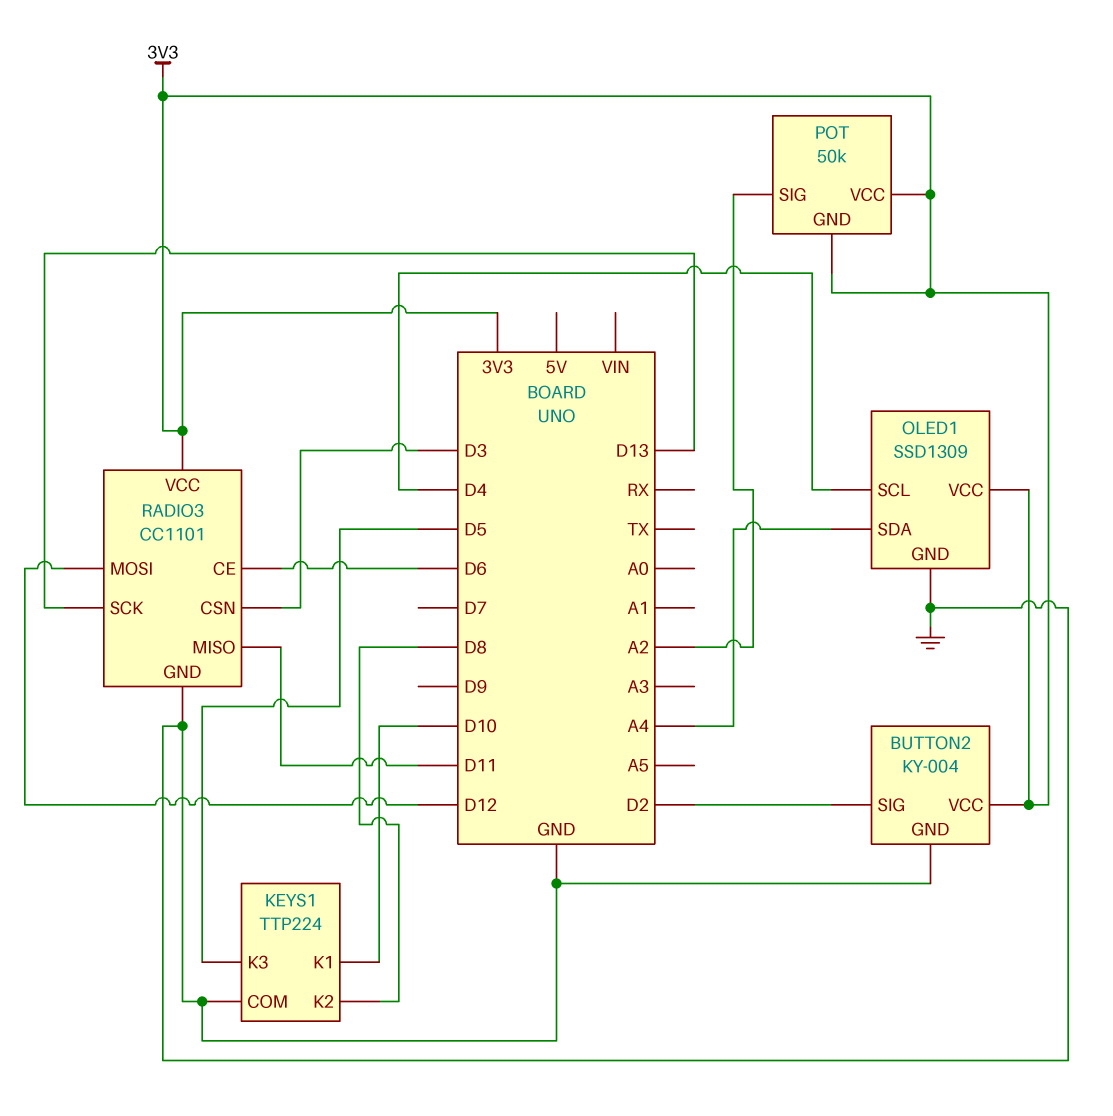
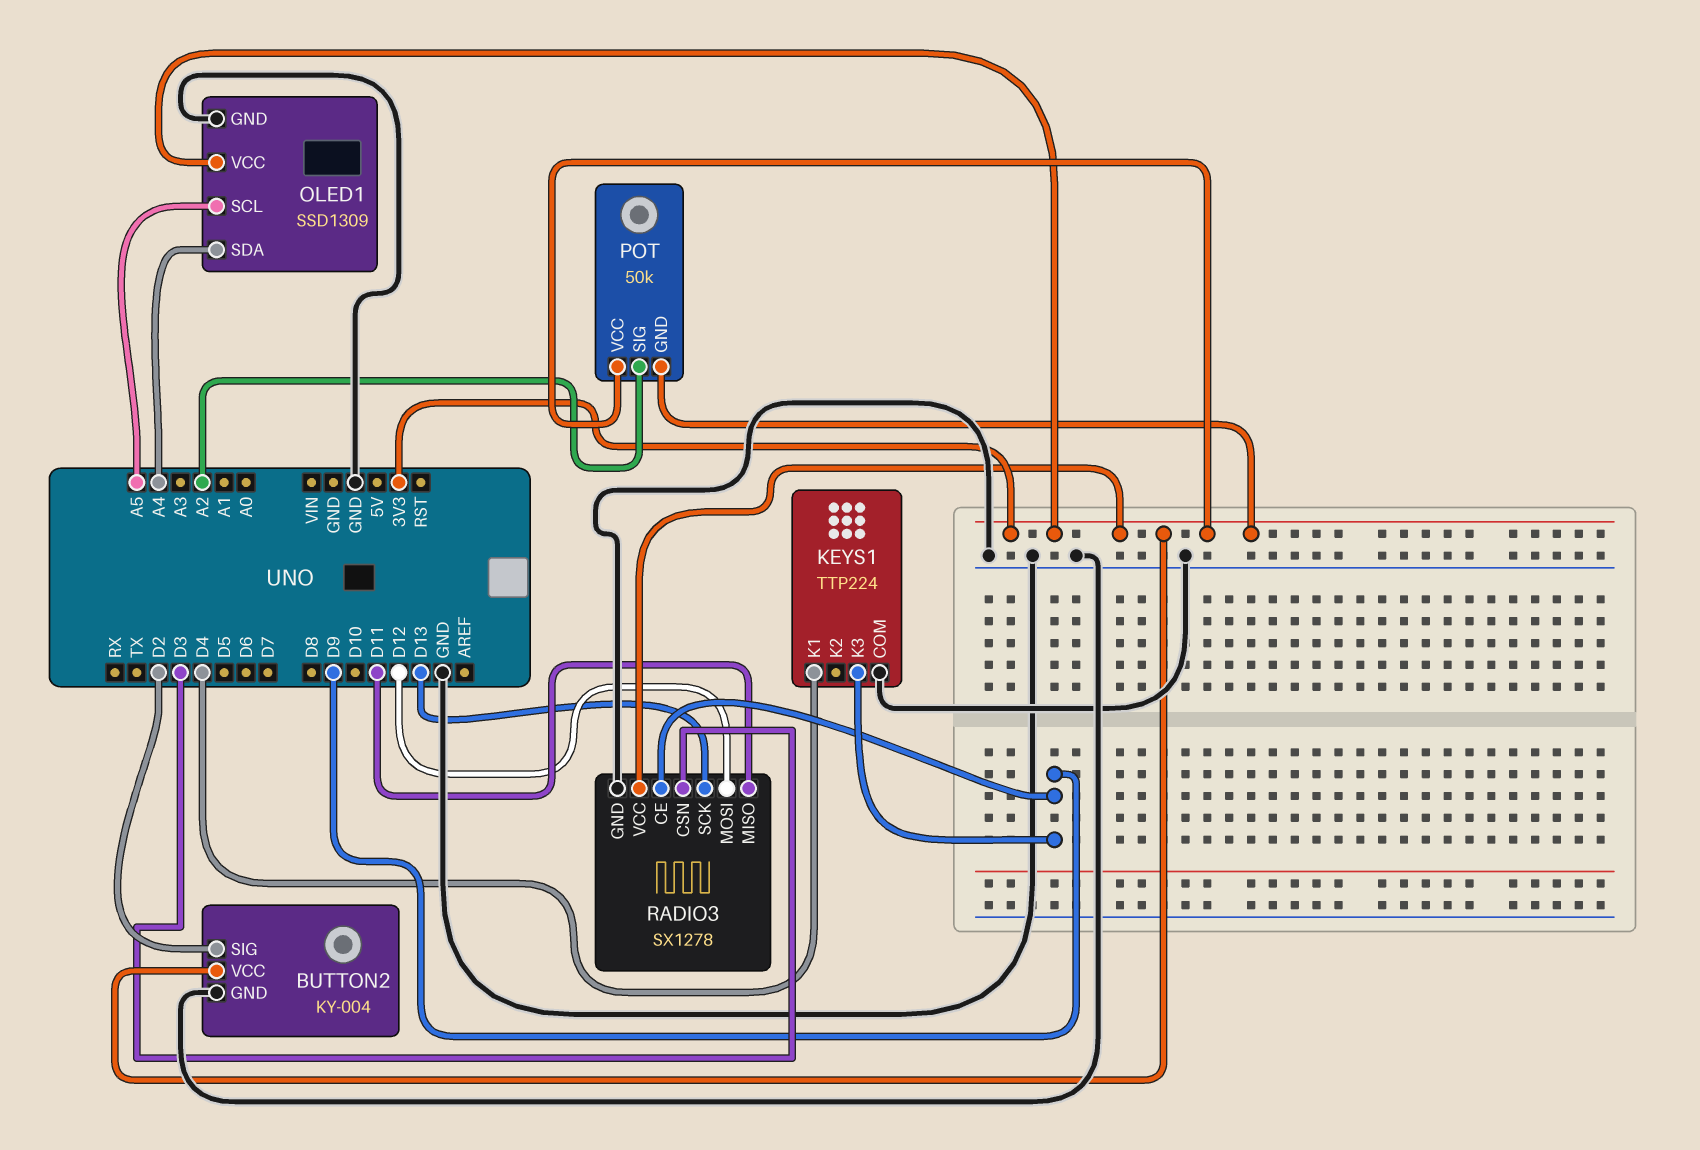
KEYS1 pin K1: D10 -> D4
KEYS1 pin K2: D8 -> none
KEYS1 pin K3: D5 -> D9
OLED1 pin SCL: D4 -> A5
RADIO3: CC1101 -> SX1278
RADIO3 pin CE: D6 -> D9

